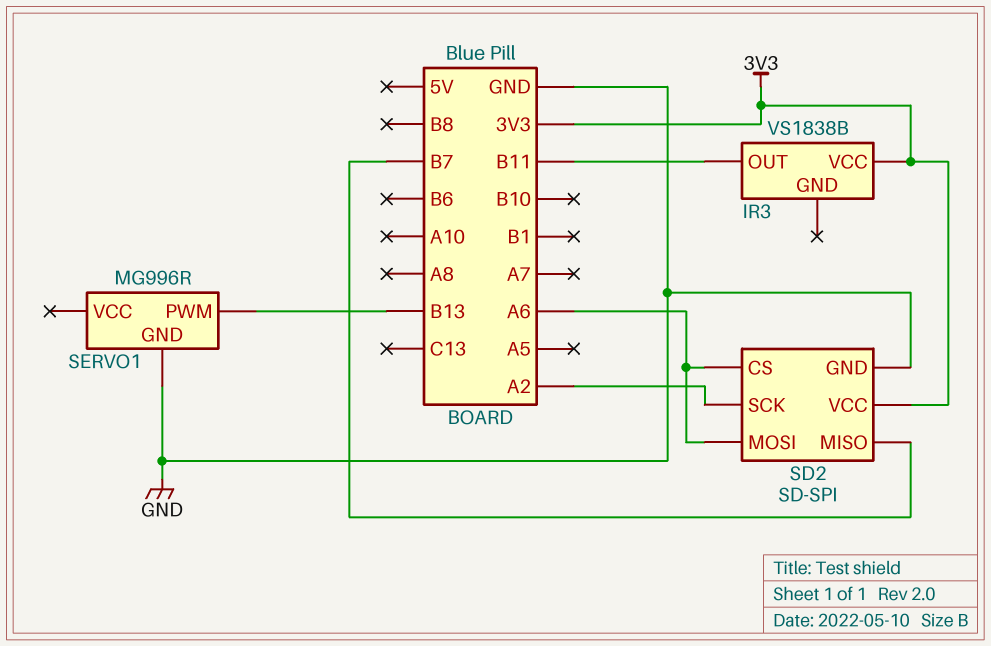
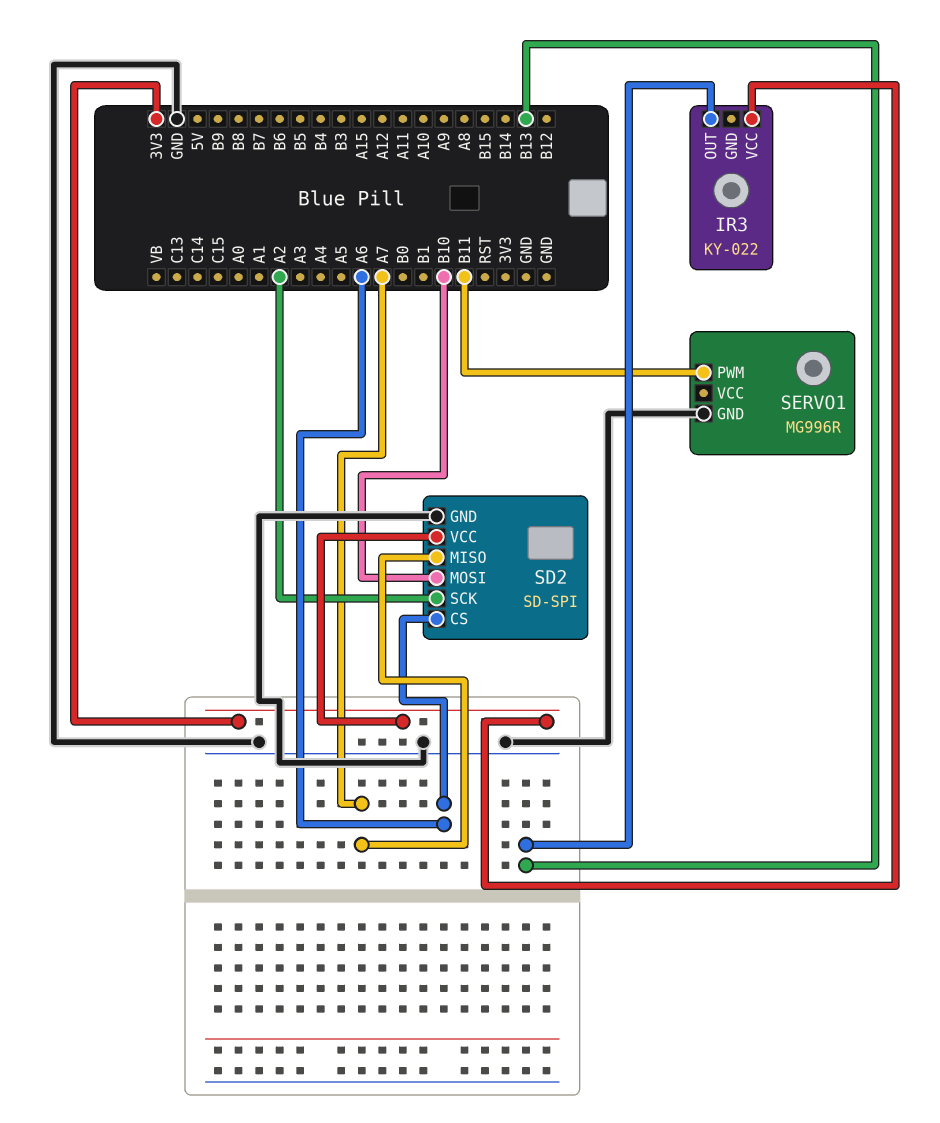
IR3: VS1838B -> KY-022
IR3 pin OUT: B11 -> B13
SD2 pin MISO: B7 -> A7
SD2 pin MOSI: A6 -> B10
SERVO1 pin PWM: B13 -> B11

